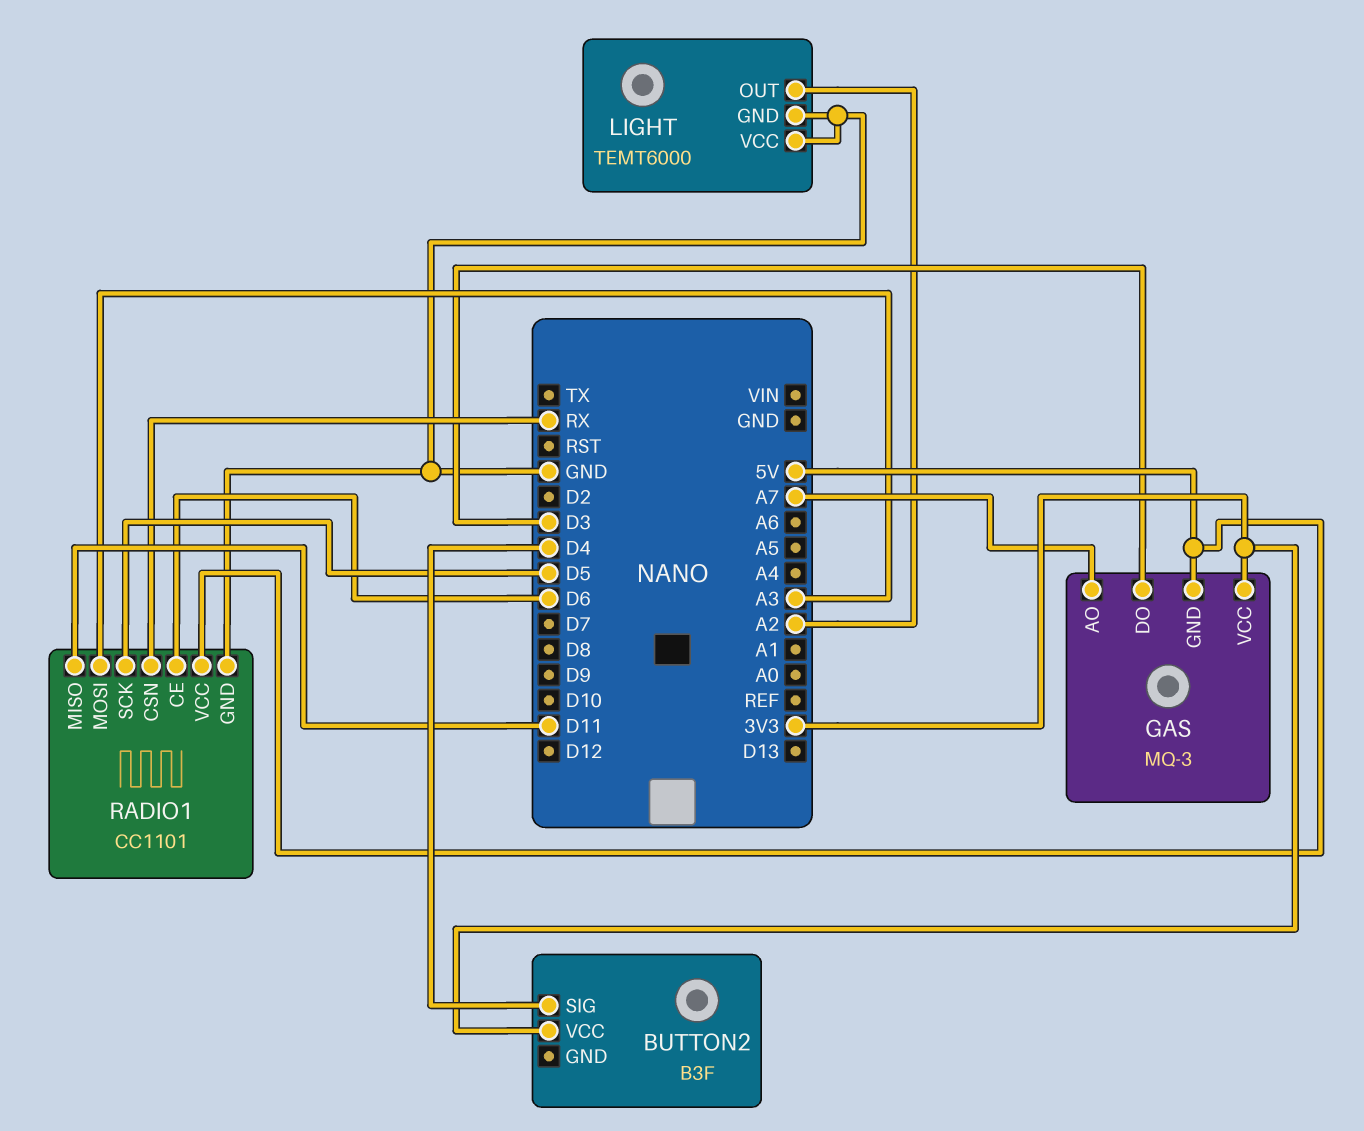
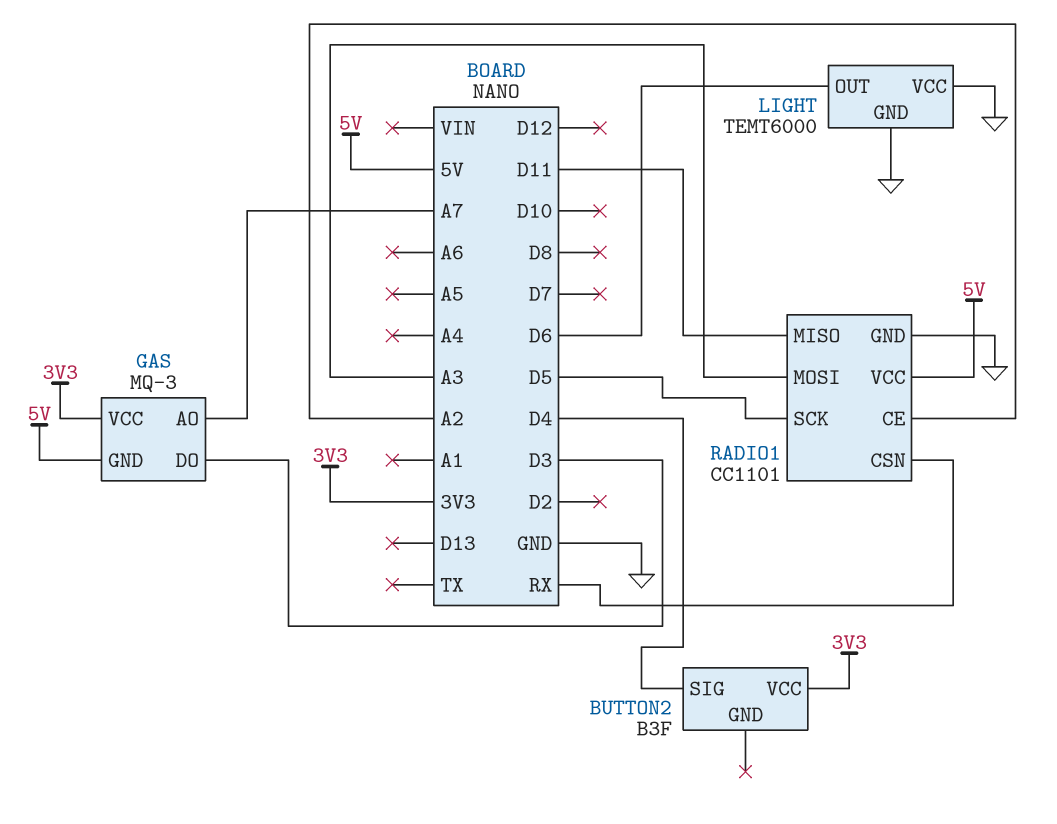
LIGHT pin OUT: A2 -> D6
RADIO1 pin CE: D6 -> A2

